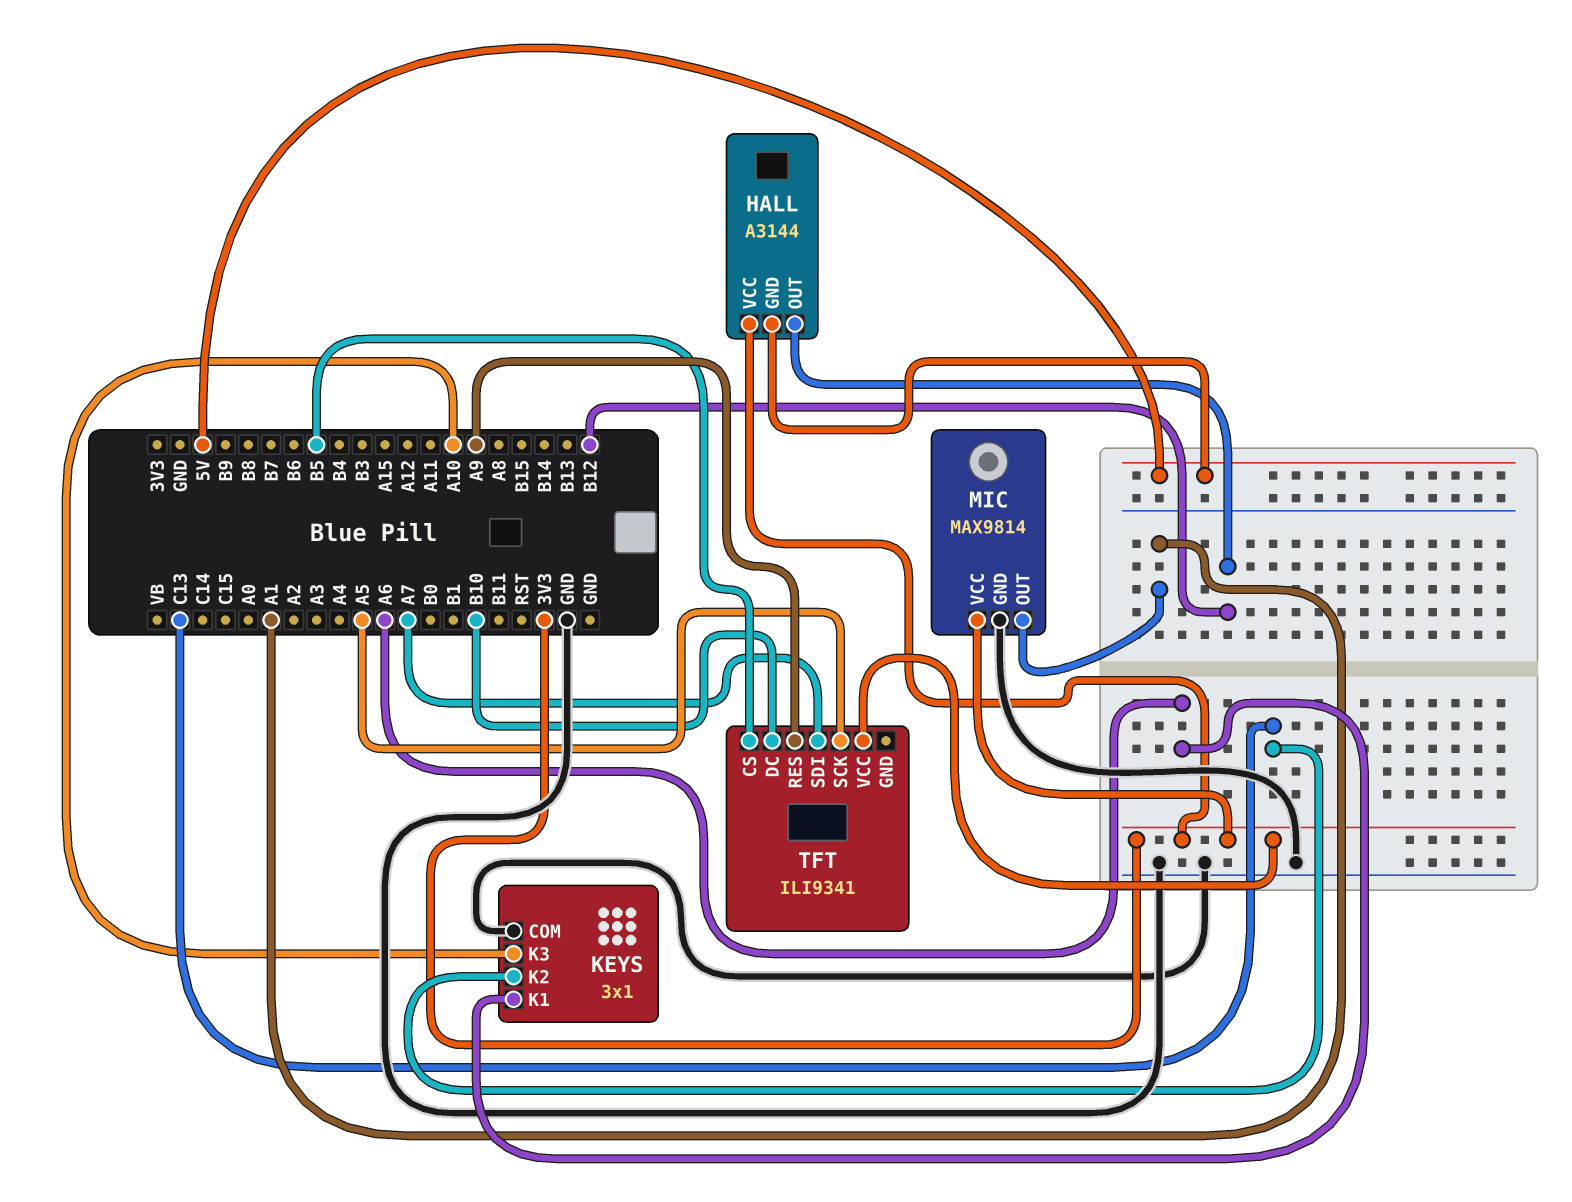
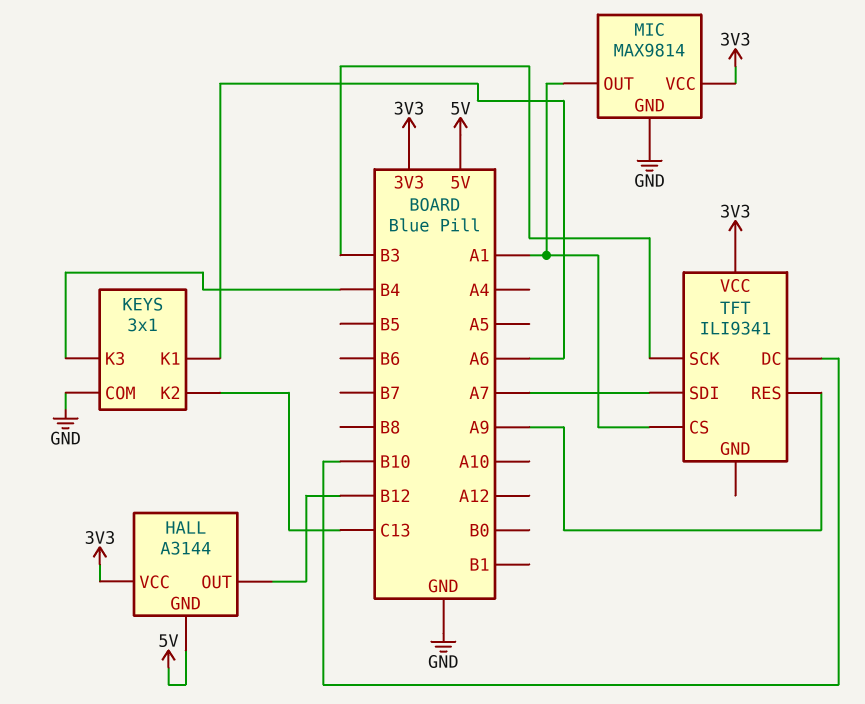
KEYS pin K3: A10 -> B4
TFT pin CS: B5 -> A1
TFT pin SCK: A5 -> B3

